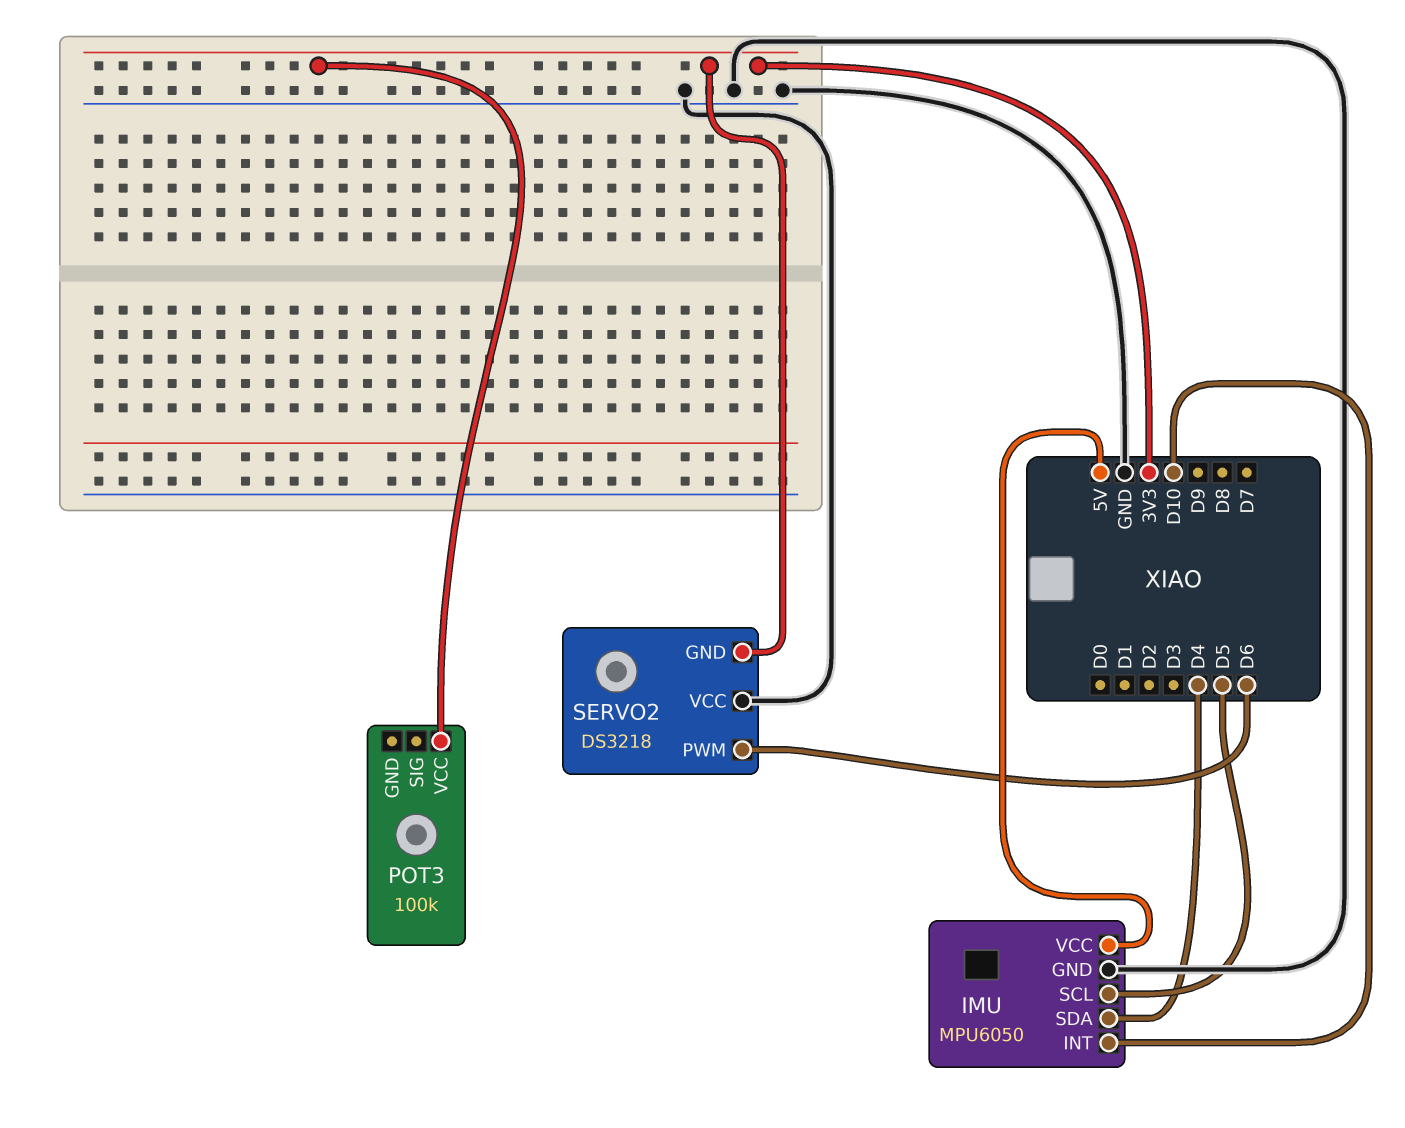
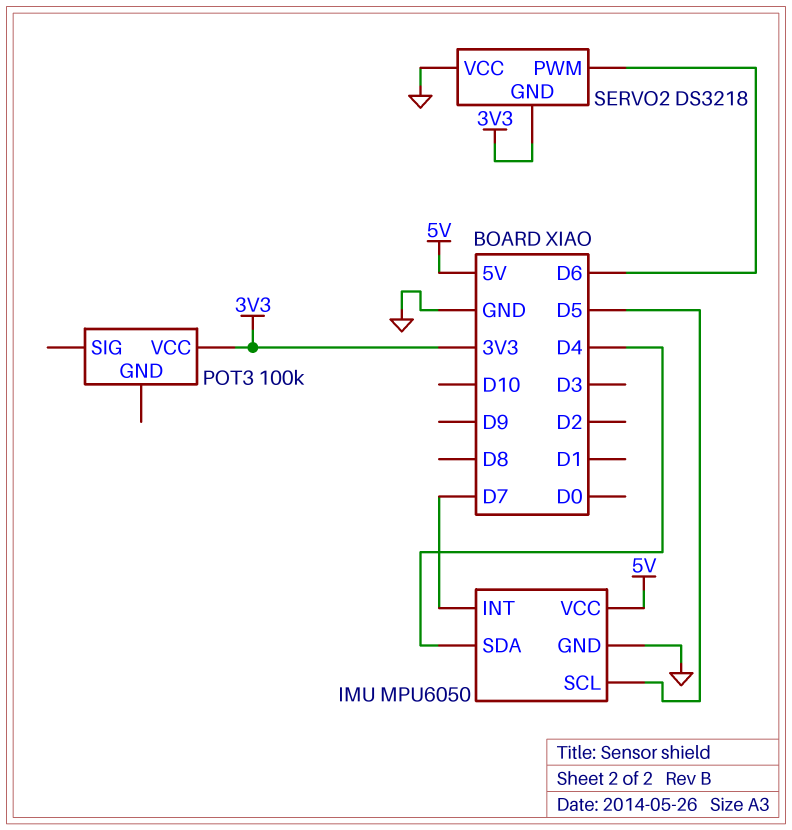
IMU pin INT: D10 -> D7

